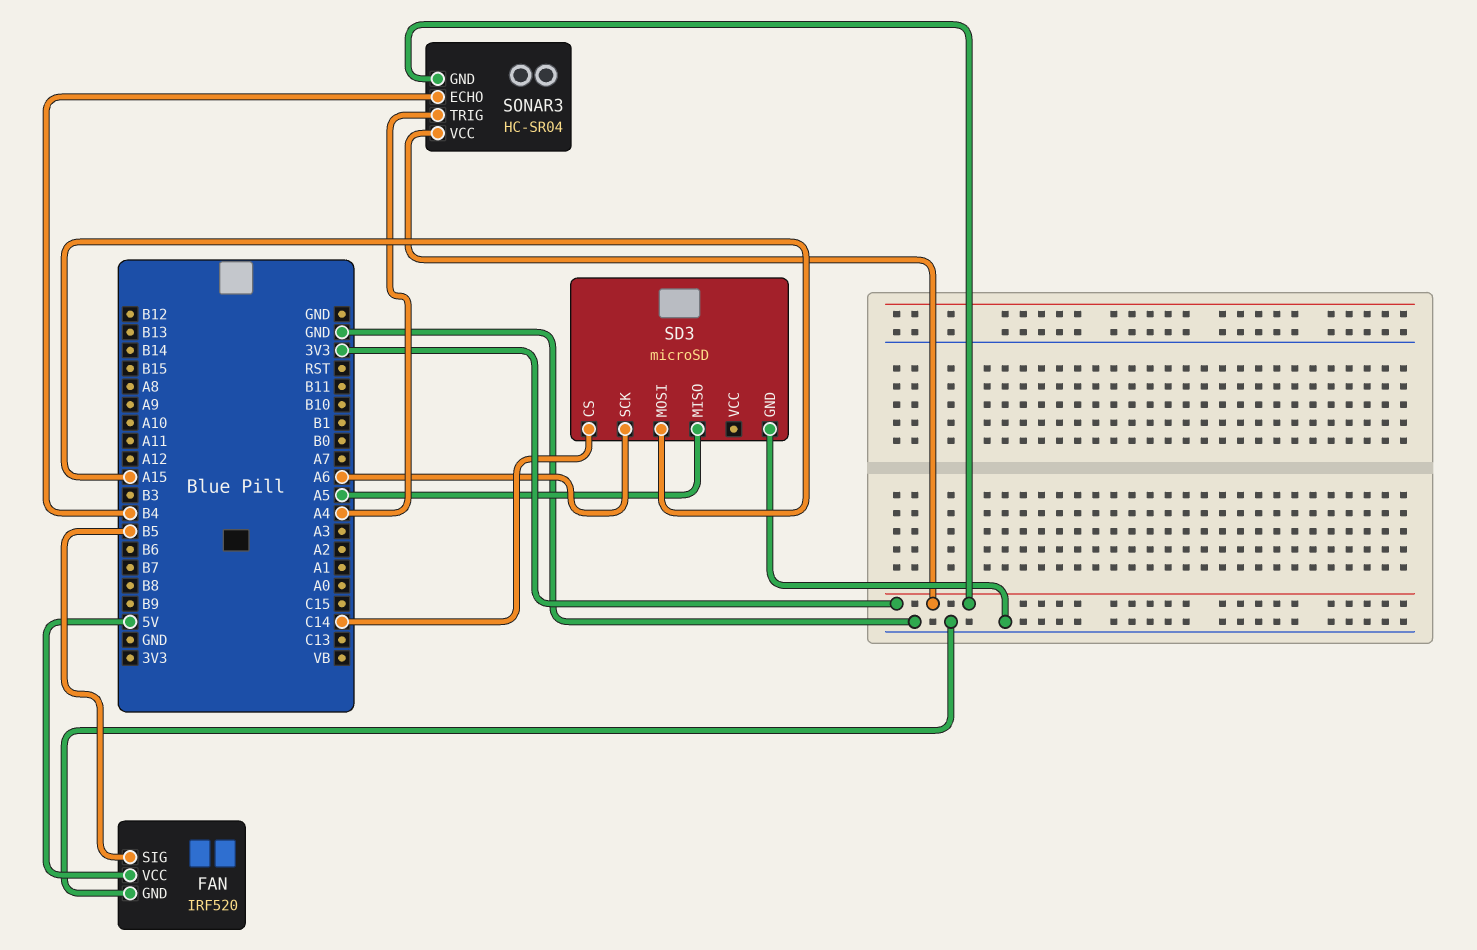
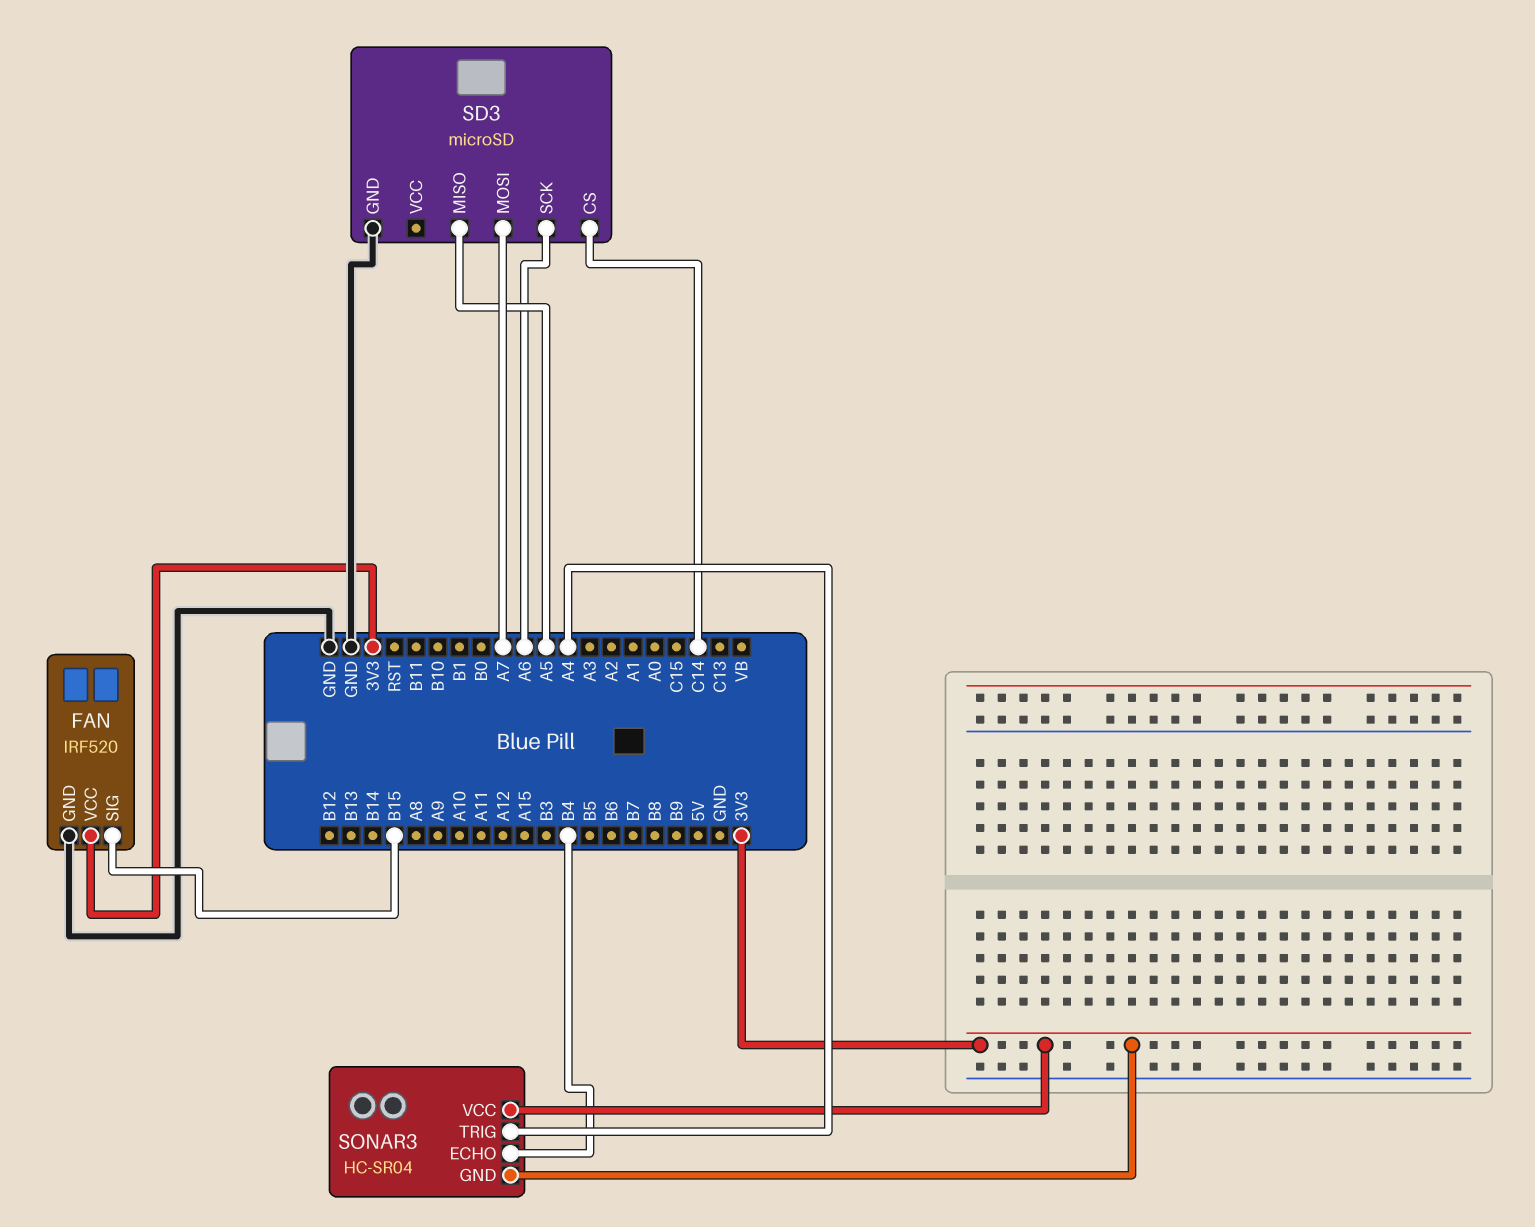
FAN pin SIG: B5 -> B15
FAN pin VCC: 5V -> 3V3
SD3 pin MOSI: A15 -> A7

